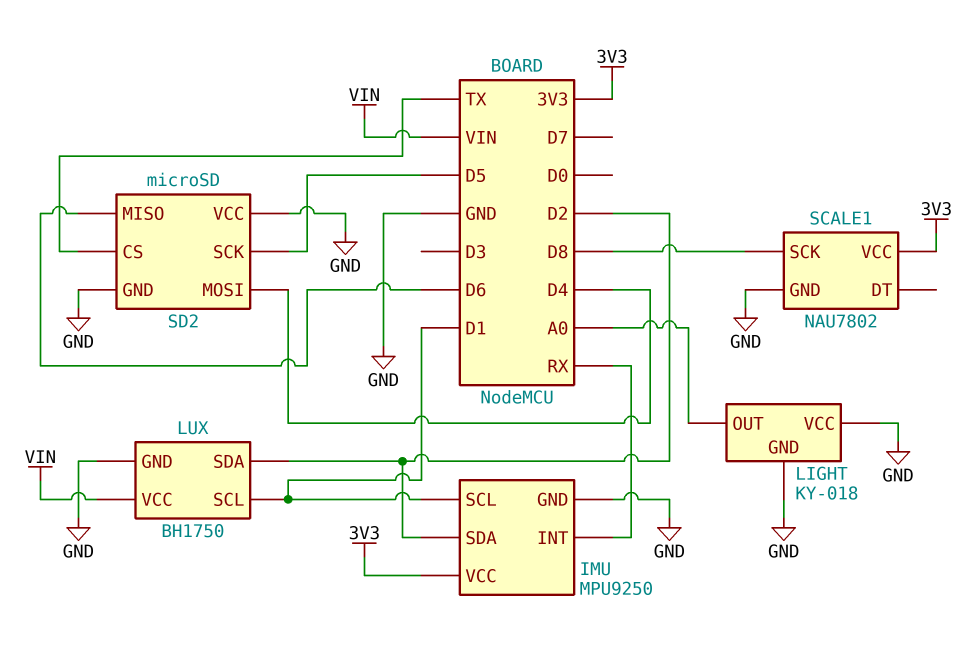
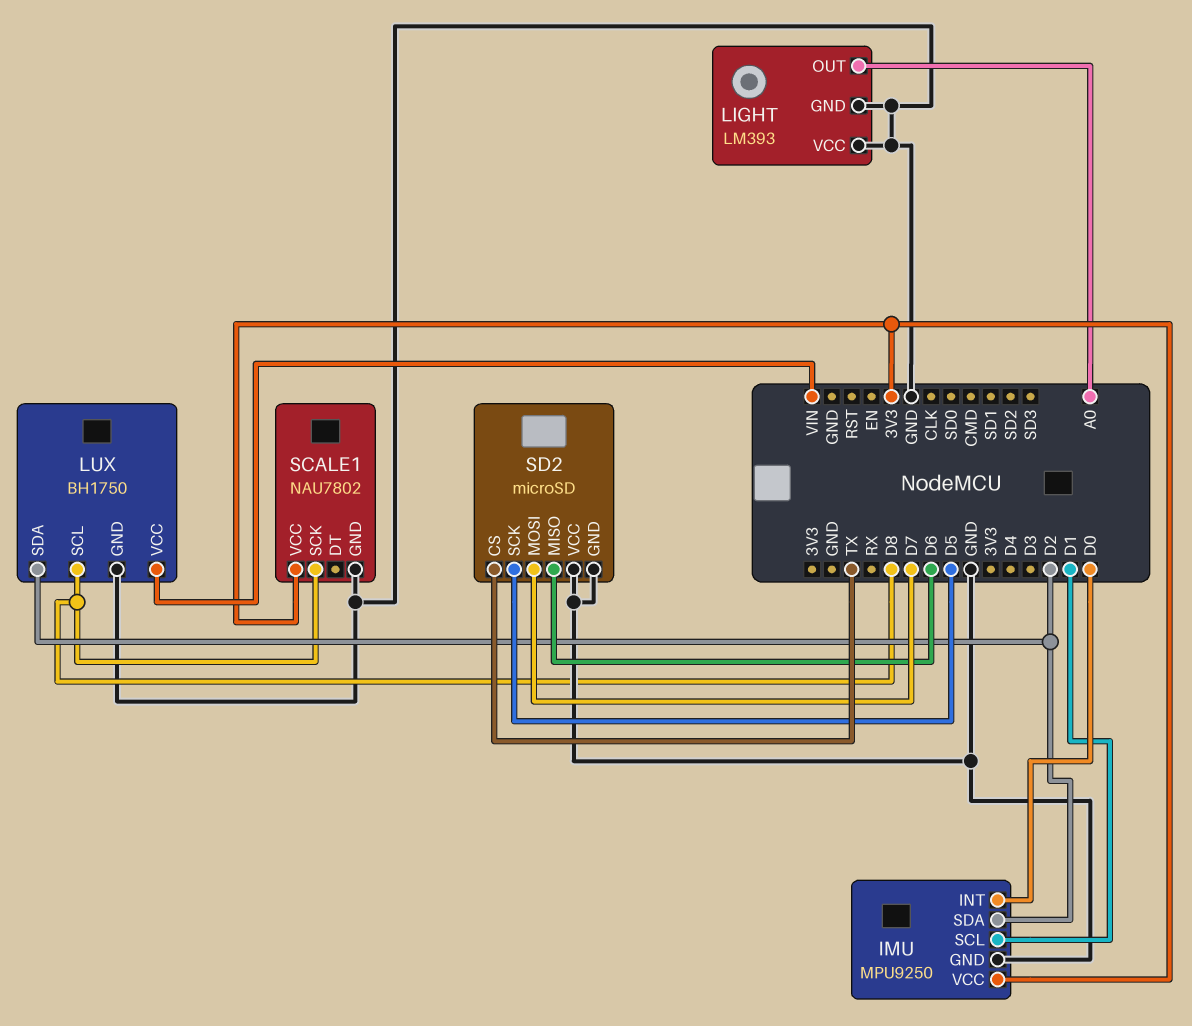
IMU pin INT: RX -> D0
LIGHT: KY-018 -> LM393
LUX pin SCL: D1 -> D8
SD2 pin MOSI: D4 -> D7

